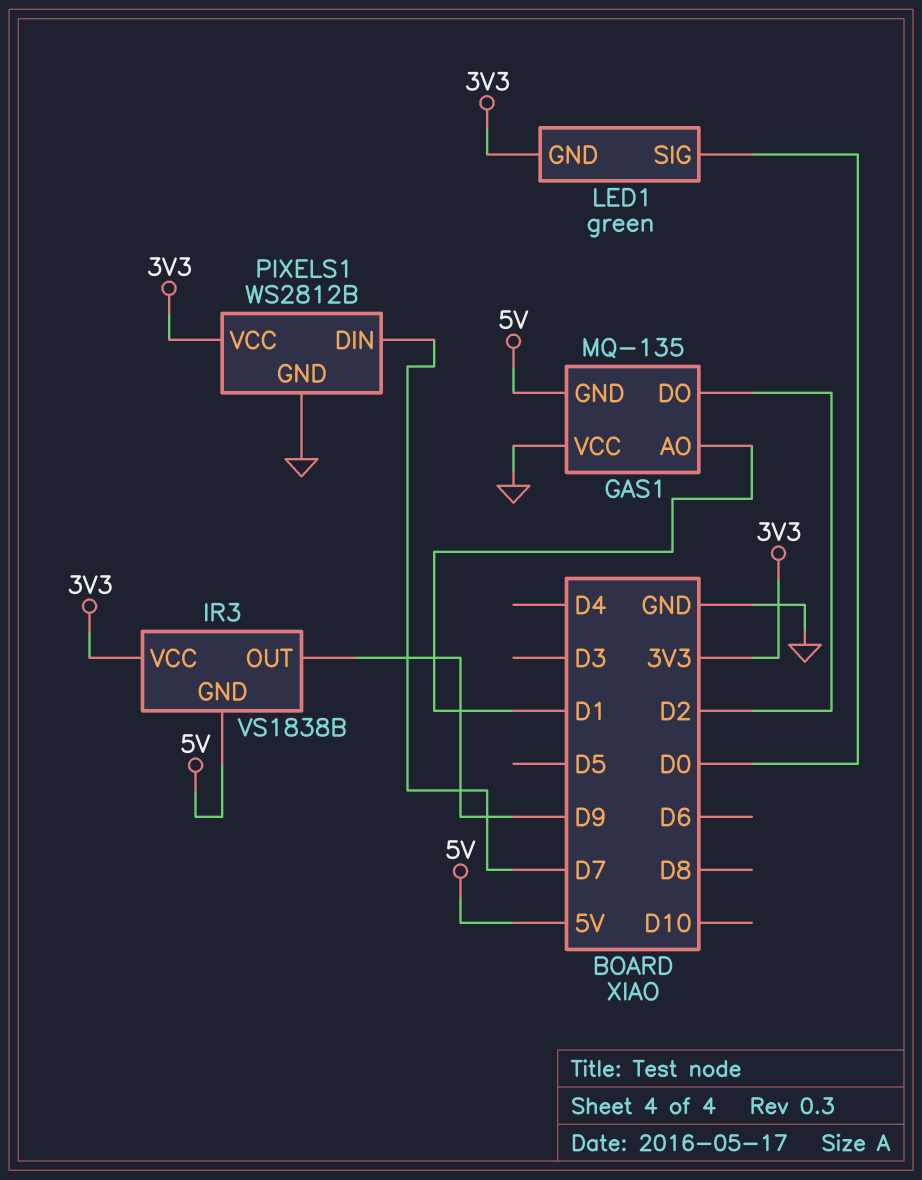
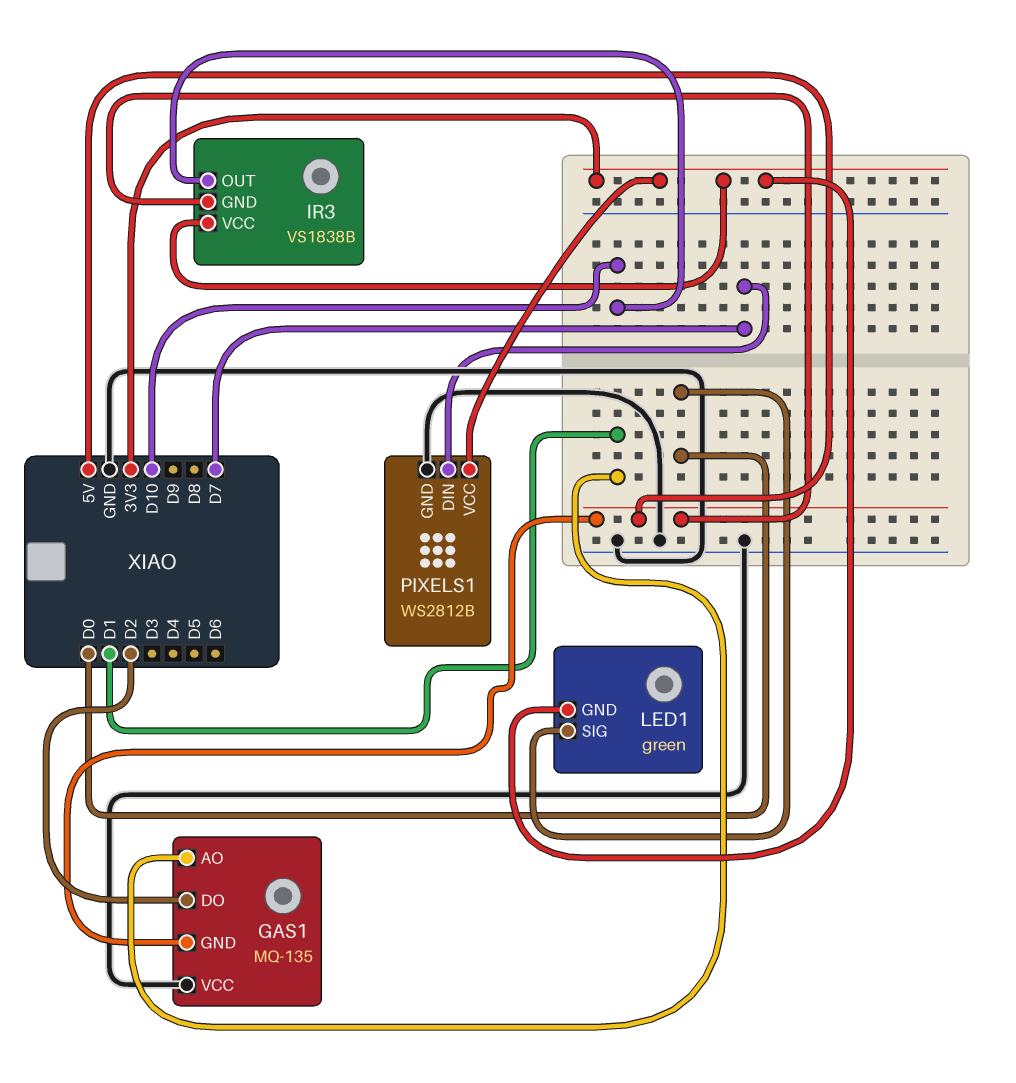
IR3 pin OUT: D9 -> D10

